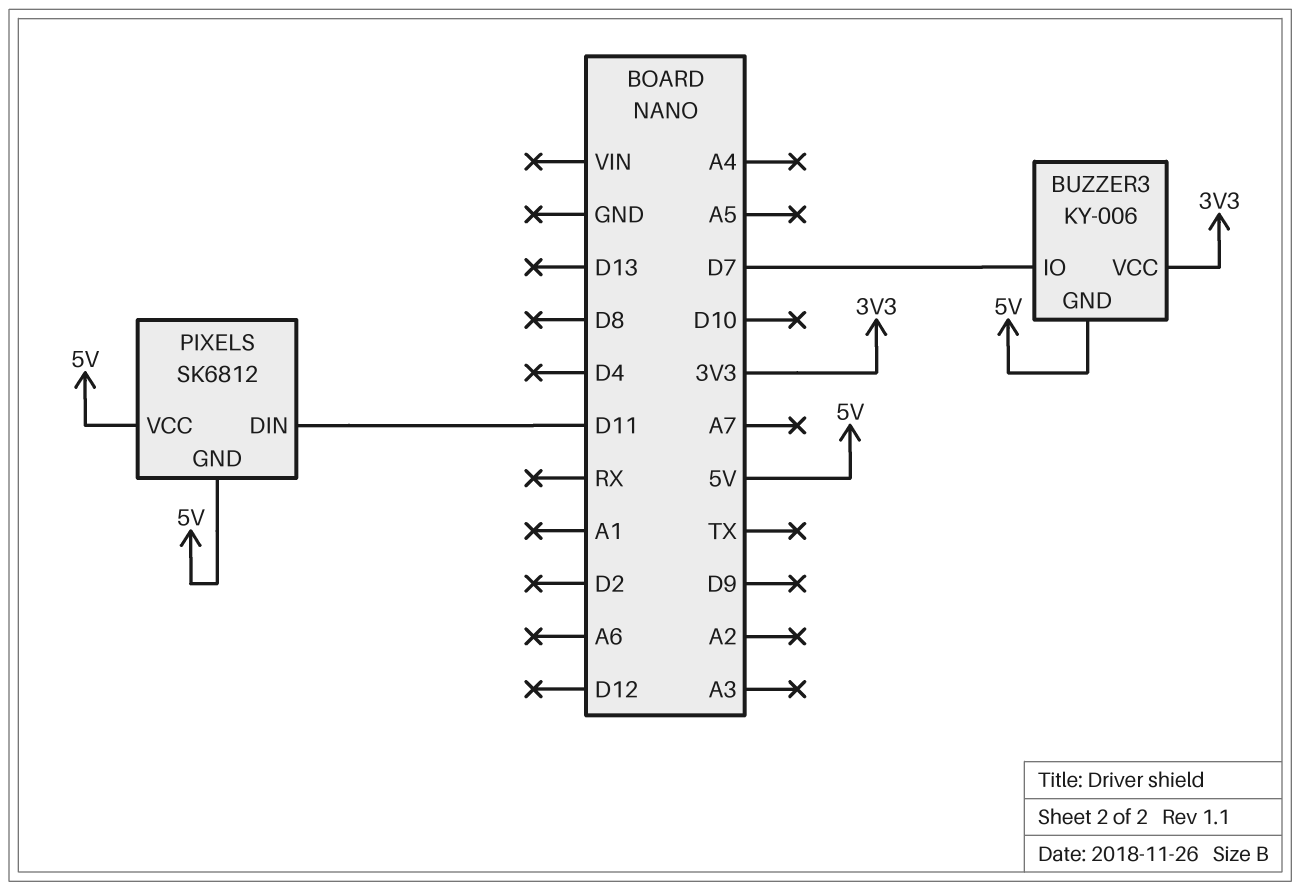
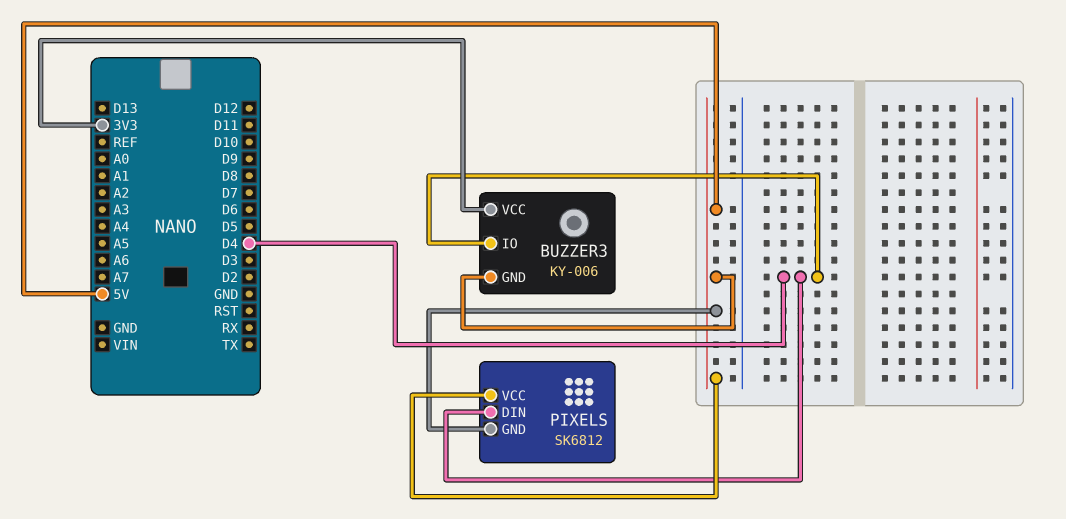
BUZZER3 pin IO: D7 -> D4
PIXELS pin DIN: D11 -> D4

